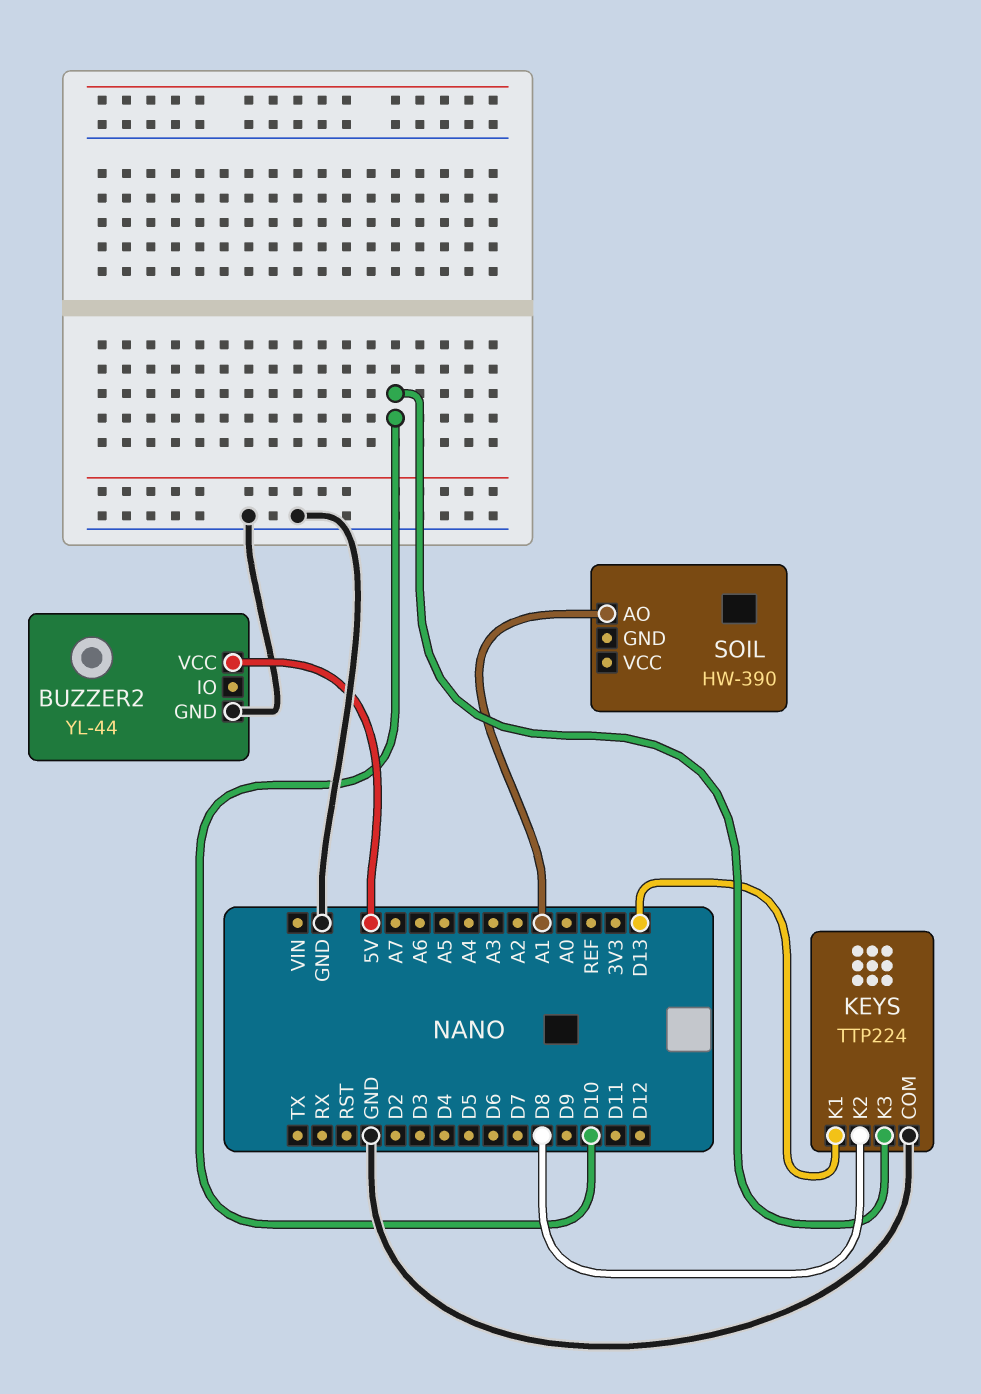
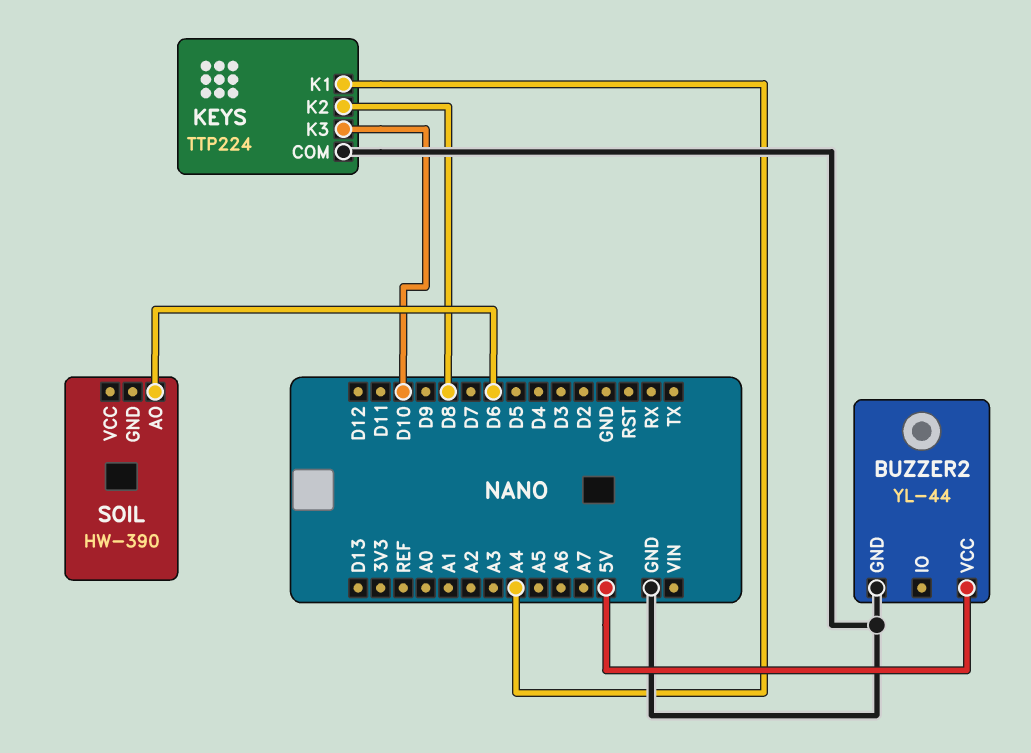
KEYS pin K1: D13 -> A4
SOIL pin AO: A1 -> D6

